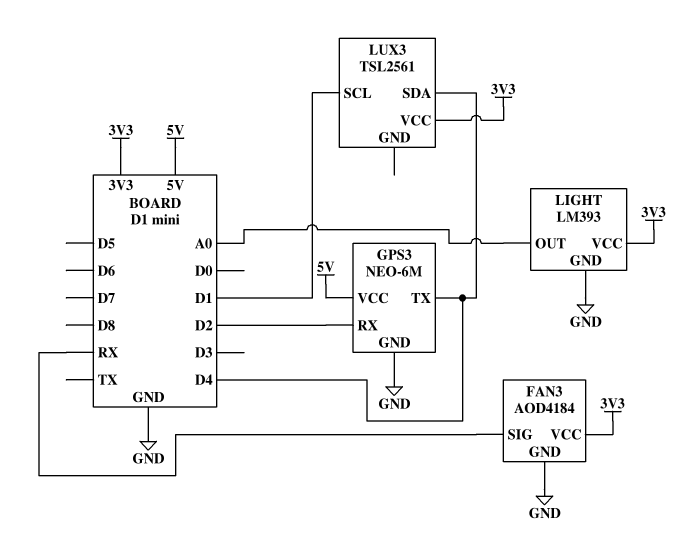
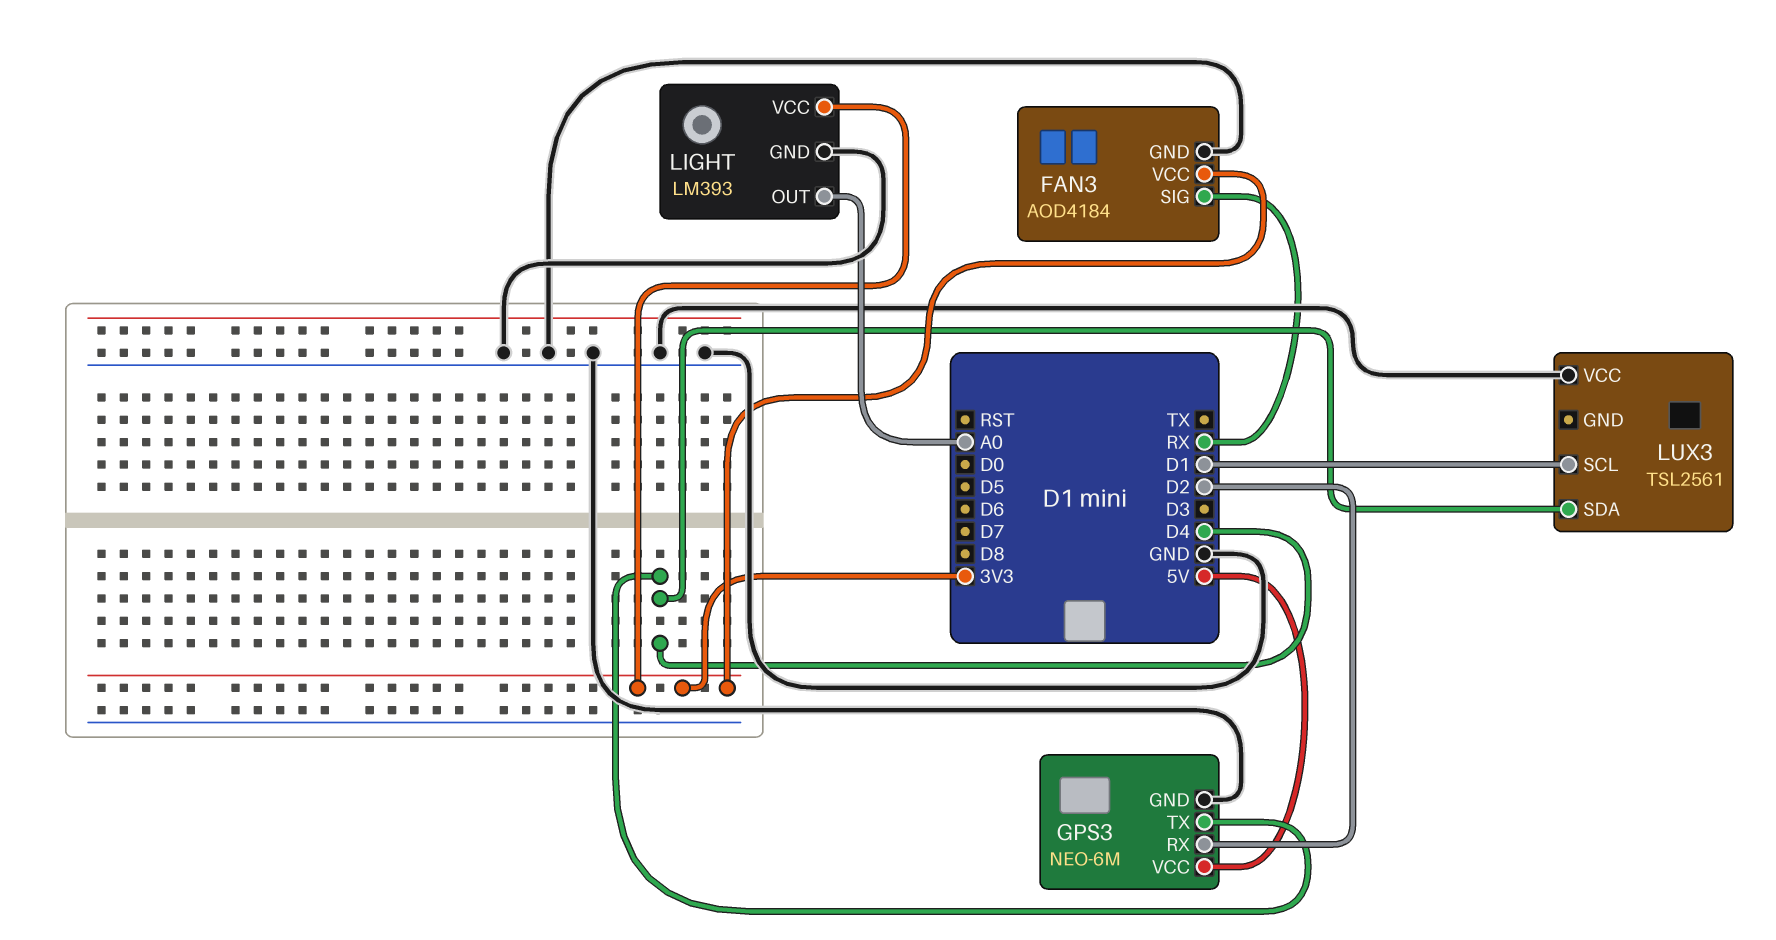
LUX3 pin VCC: 3V3 -> GND

